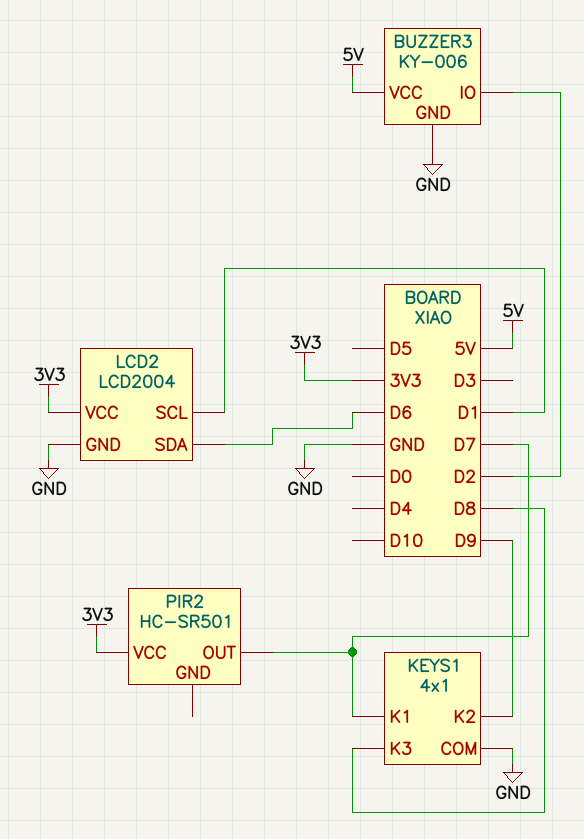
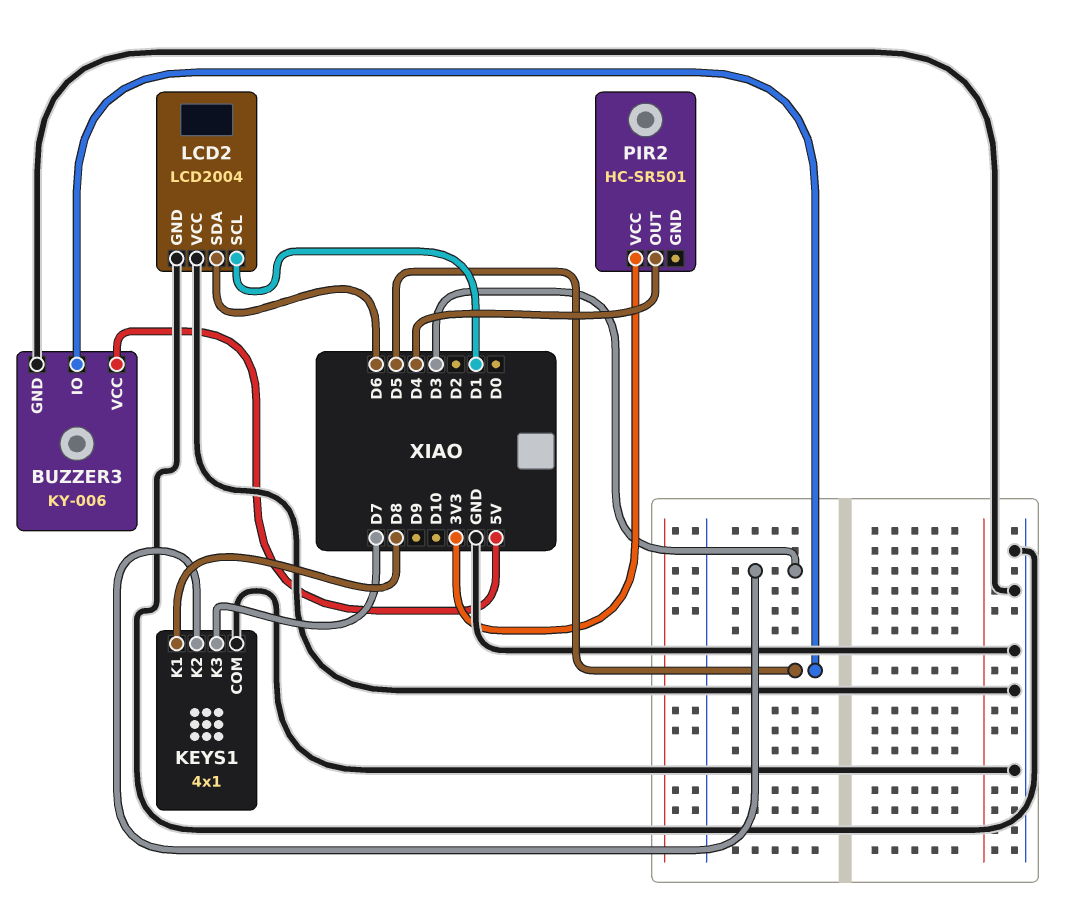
BUZZER3 pin IO: D2 -> D5
KEYS1 pin K1: D7 -> D8
KEYS1 pin K2: D9 -> D3
KEYS1 pin K3: D8 -> D7
LCD2 pin VCC: 3V3 -> GND
PIR2 pin OUT: D7 -> D4

